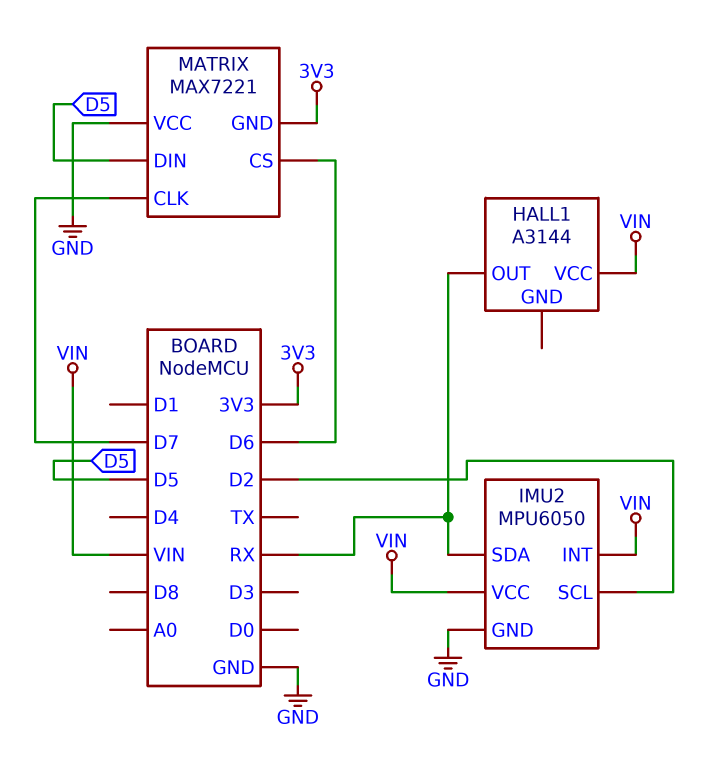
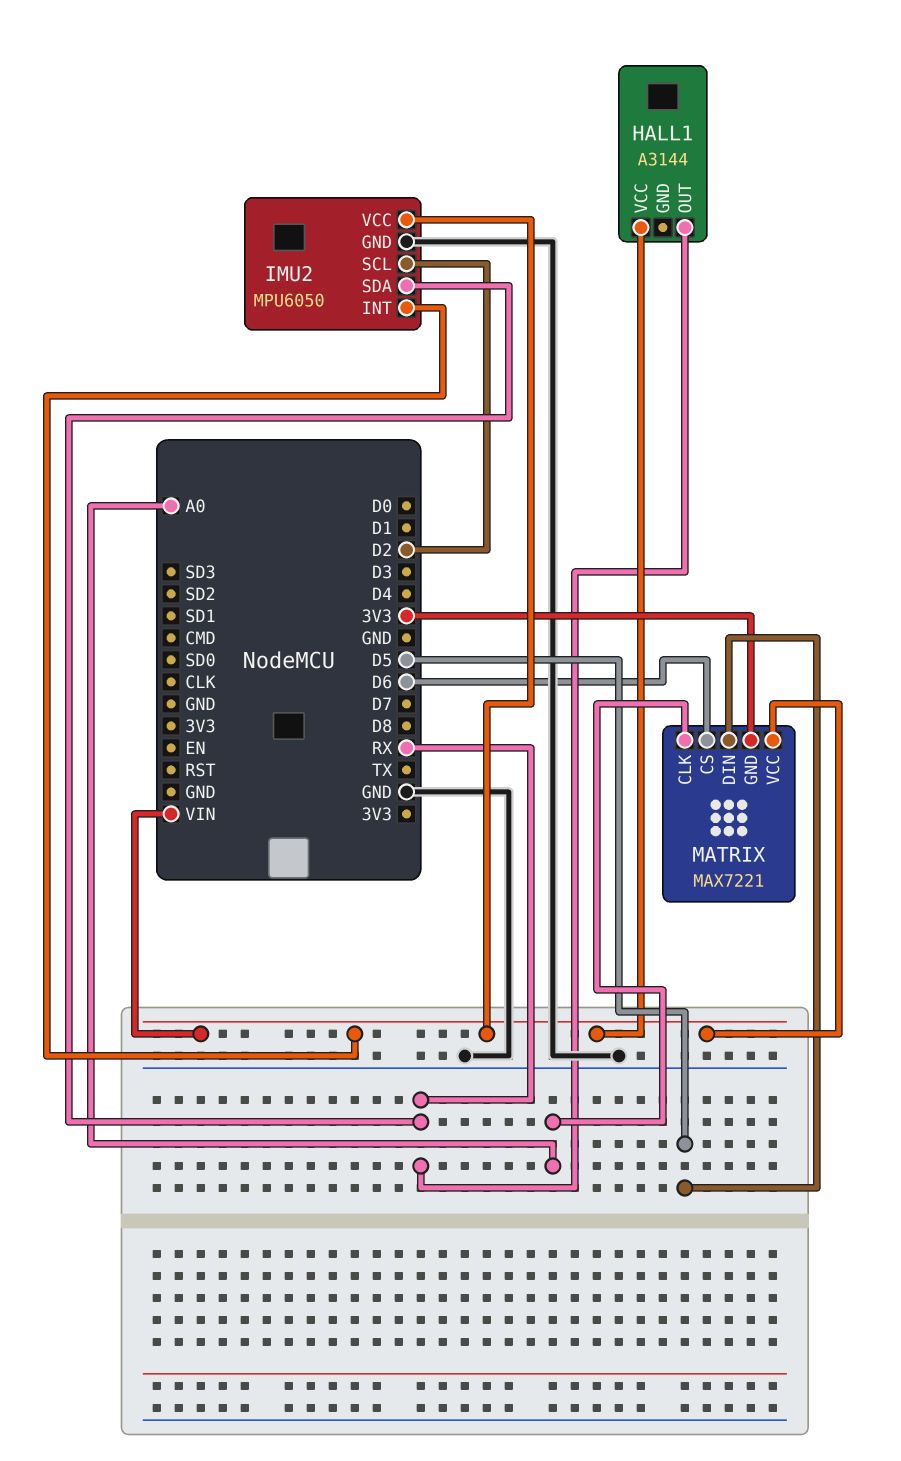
MATRIX pin CLK: D7 -> A0
MATRIX pin VCC: GND -> VIN

